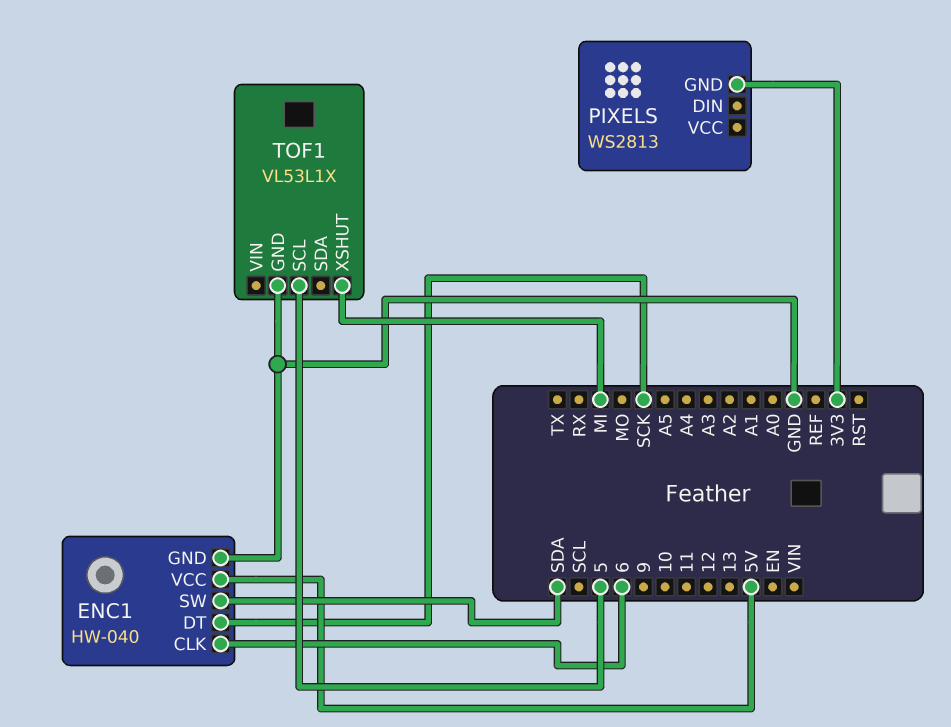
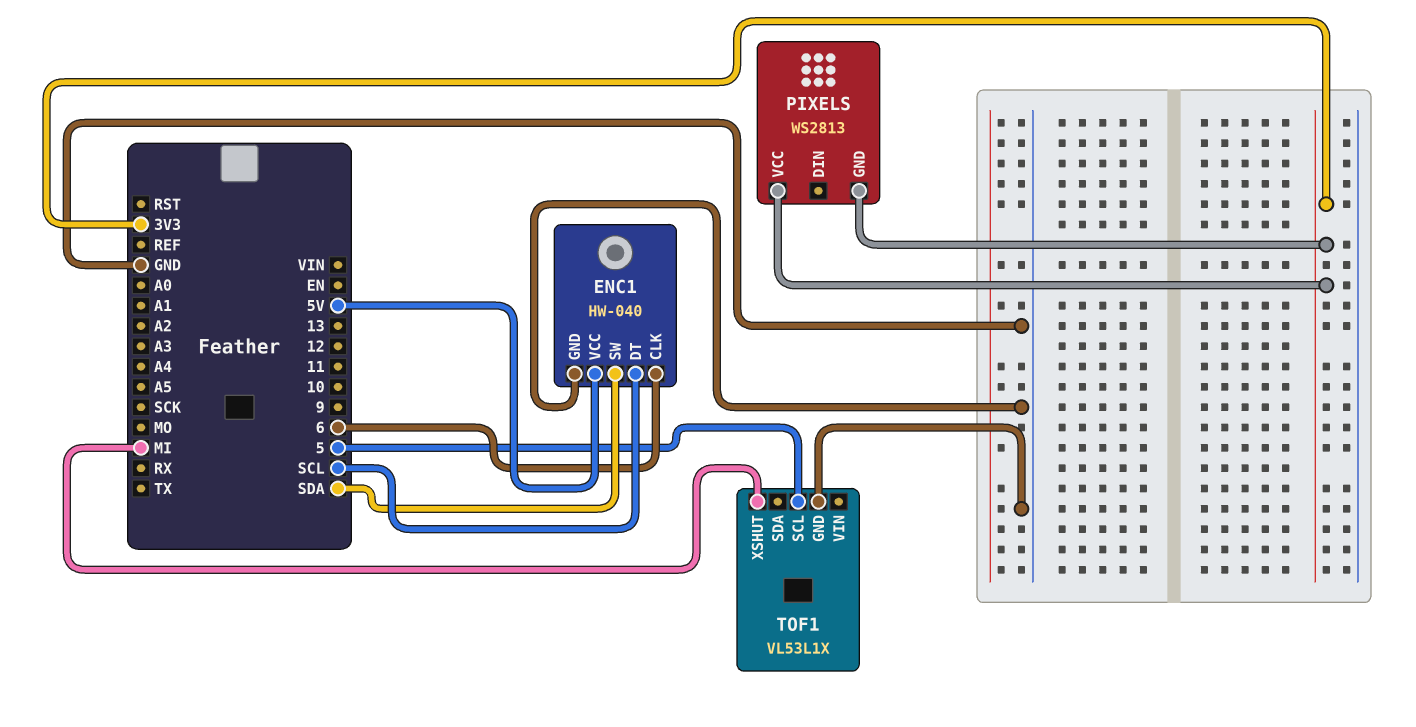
ENC1 pin DT: SCK -> SCL
PIXELS pin VCC: none -> 3V3

